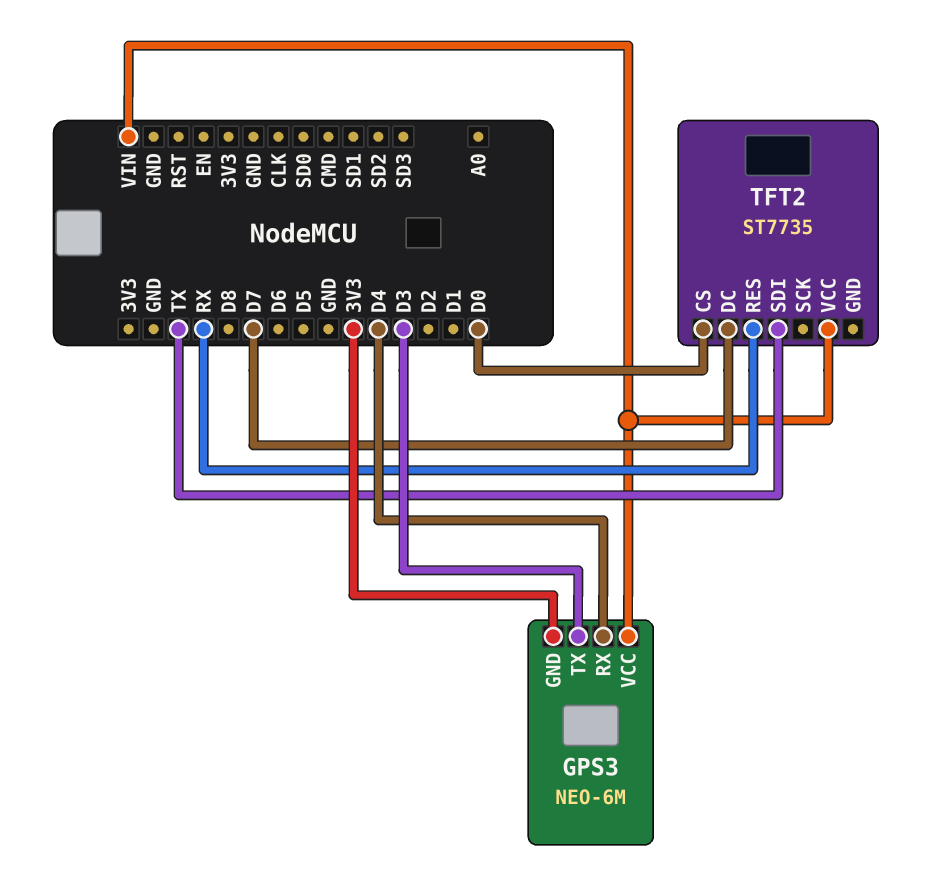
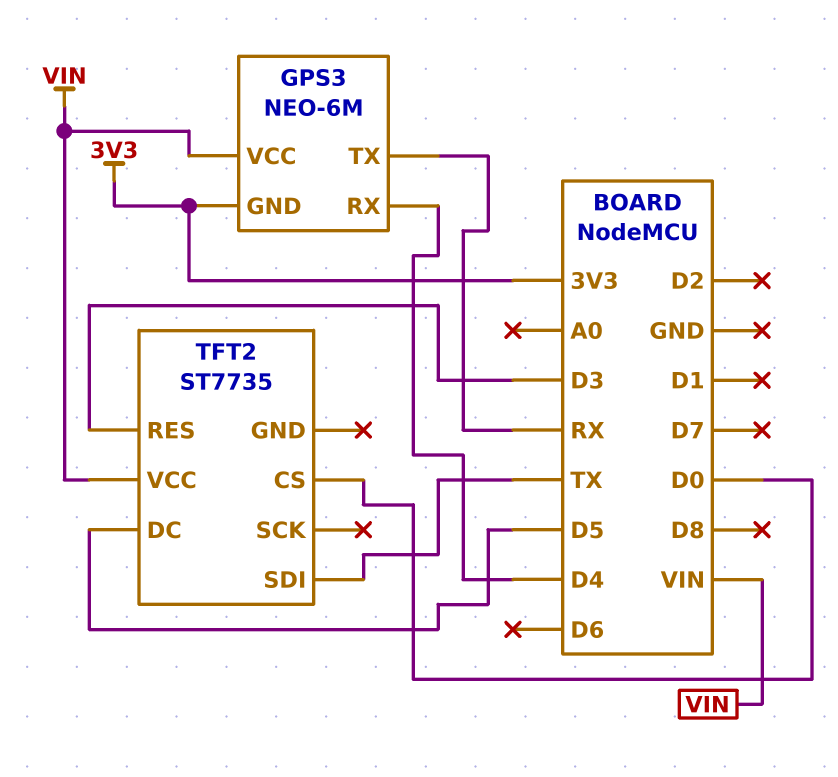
GPS3 pin TX: D3 -> RX
TFT2 pin DC: D7 -> D5
TFT2 pin RES: RX -> D3

